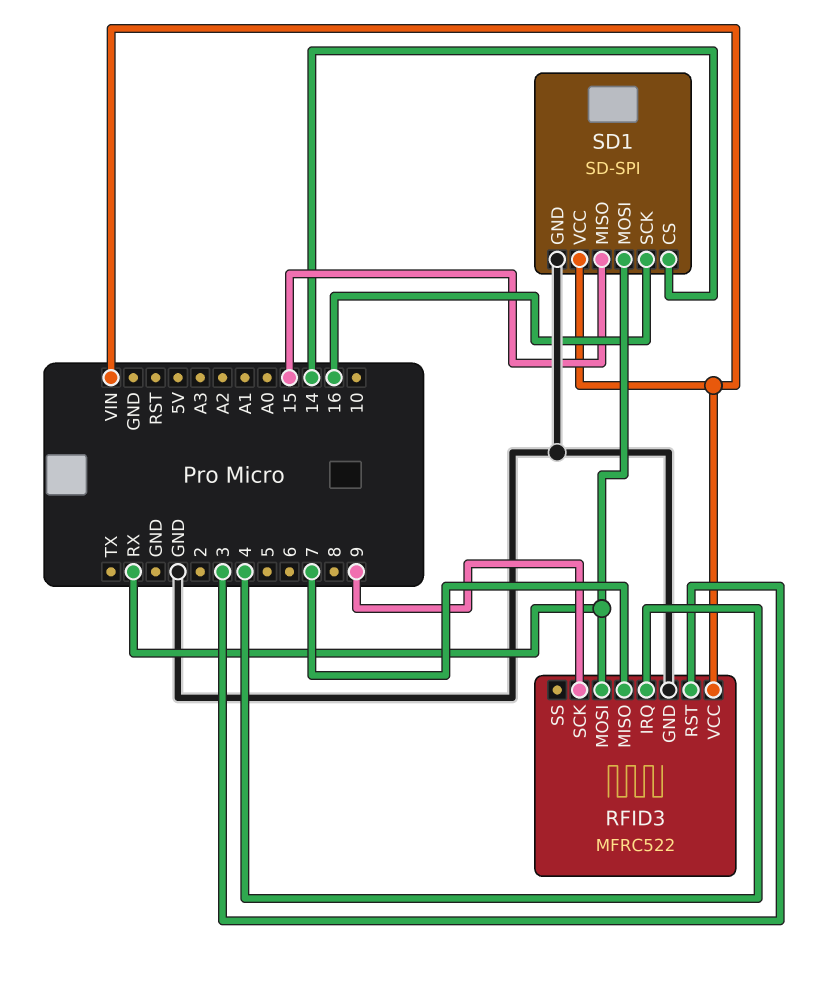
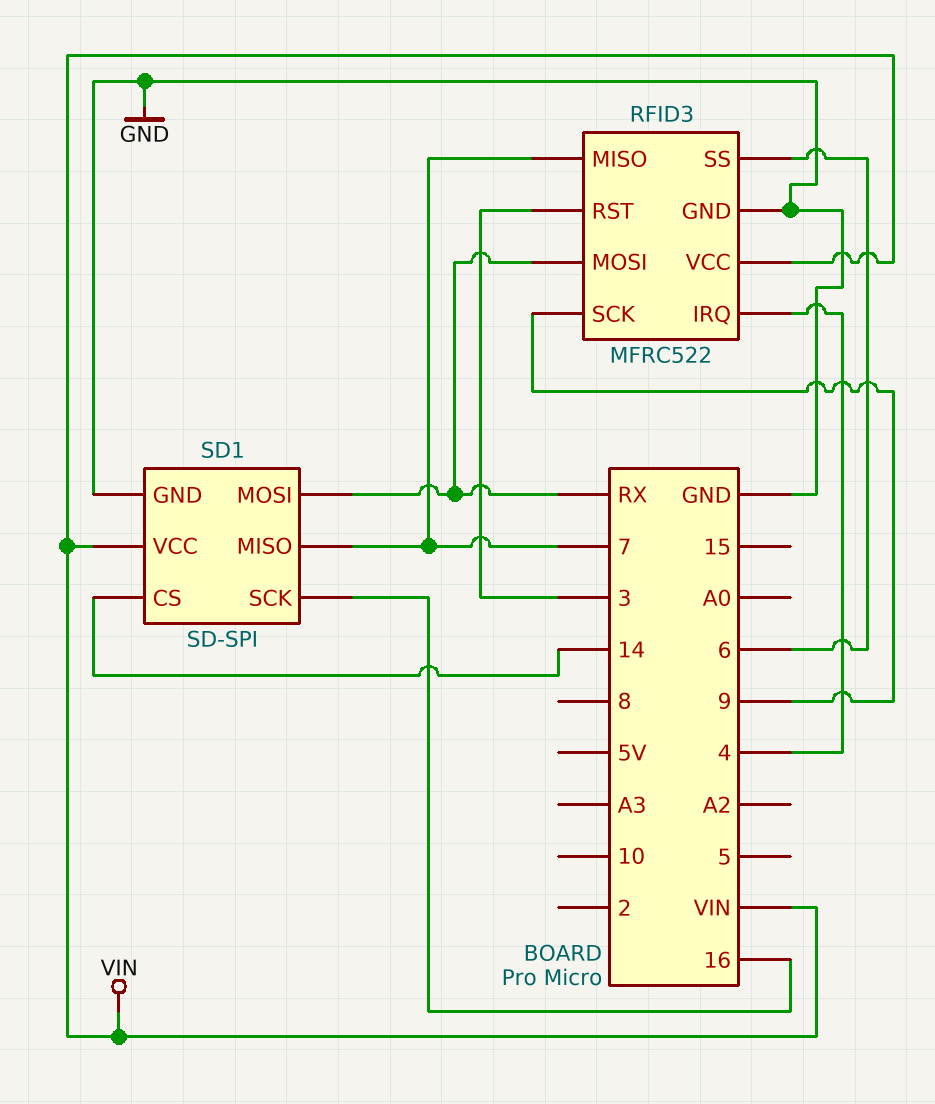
RFID3 pin SS: none -> 6
SD1 pin MISO: 15 -> 7

